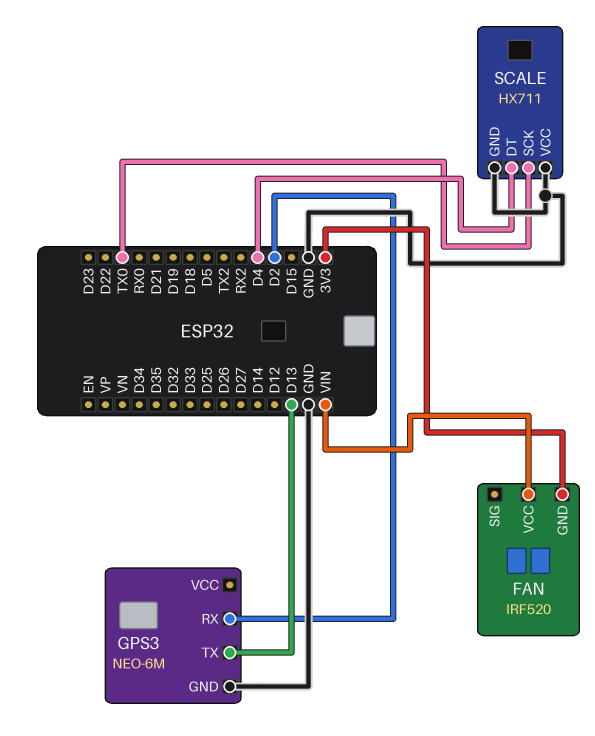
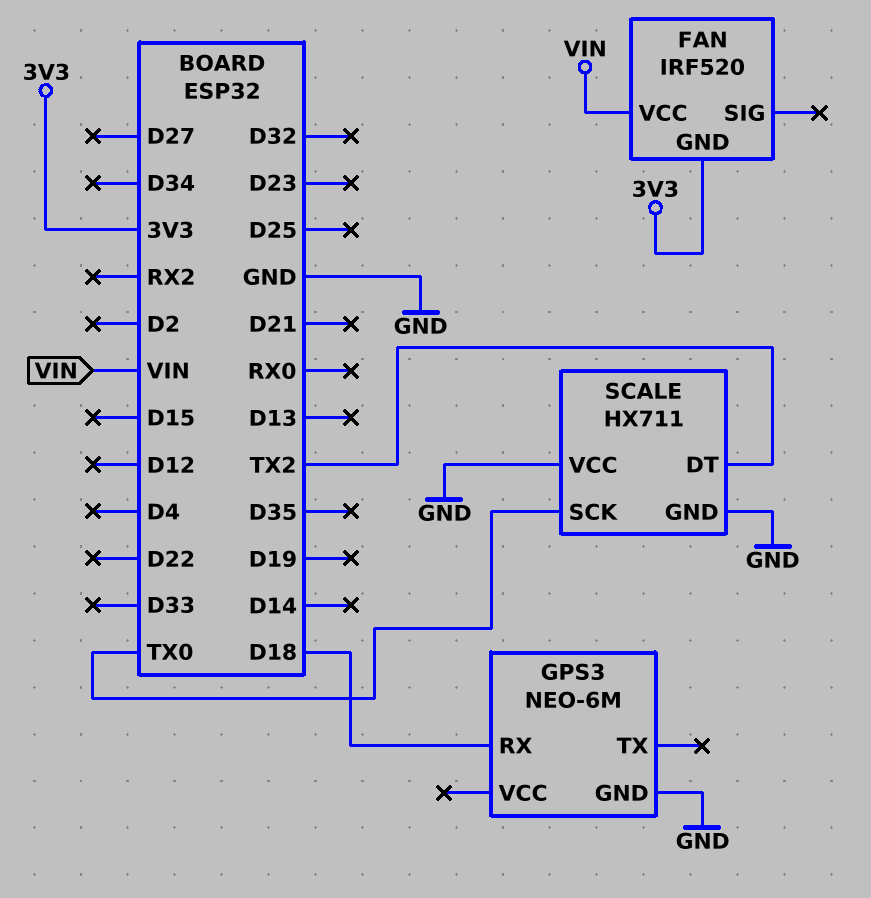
GPS3 pin RX: D2 -> D18
GPS3 pin TX: D13 -> none
SCALE pin DT: D4 -> TX2

